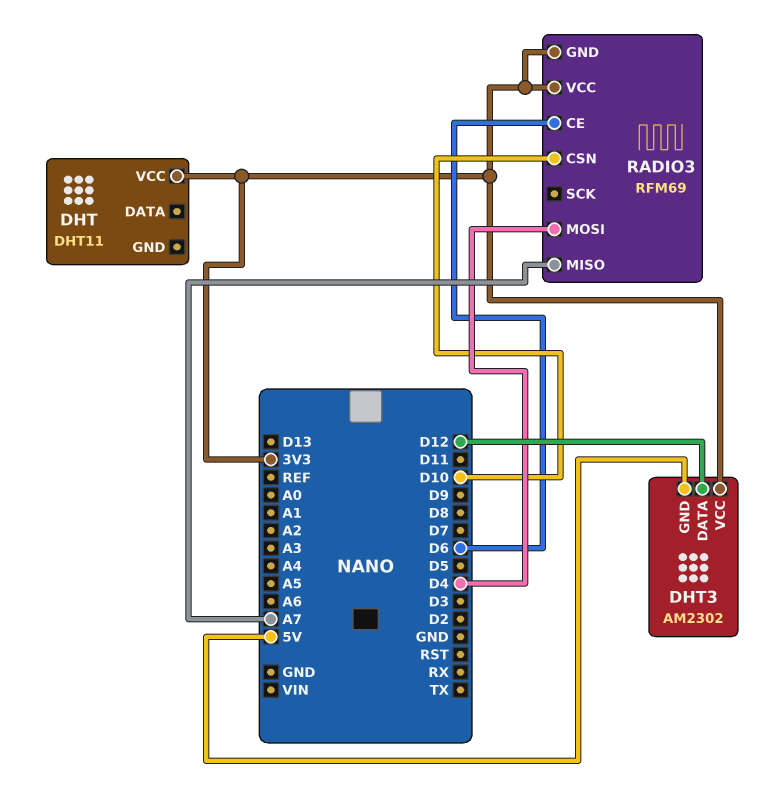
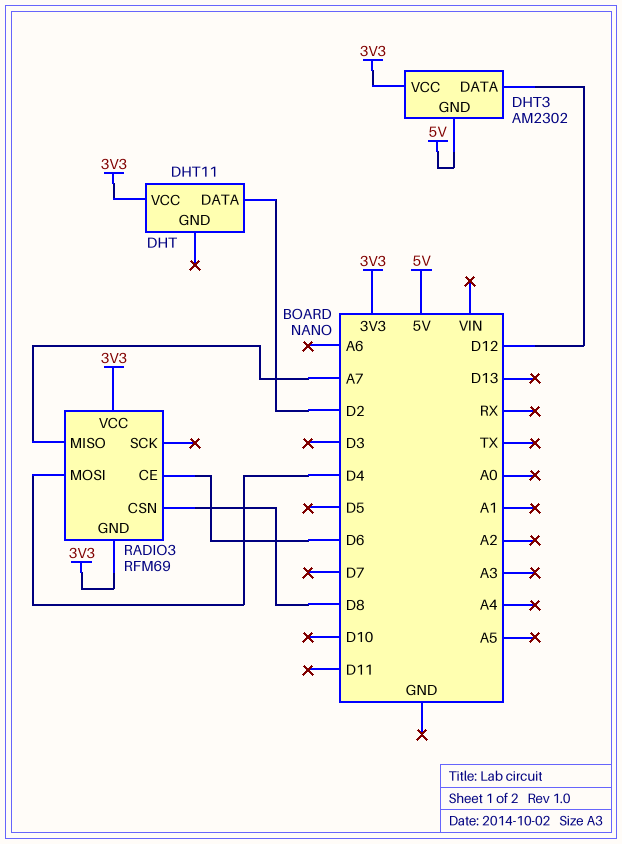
DHT pin DATA: none -> D2
RADIO3 pin CSN: D10 -> D8

